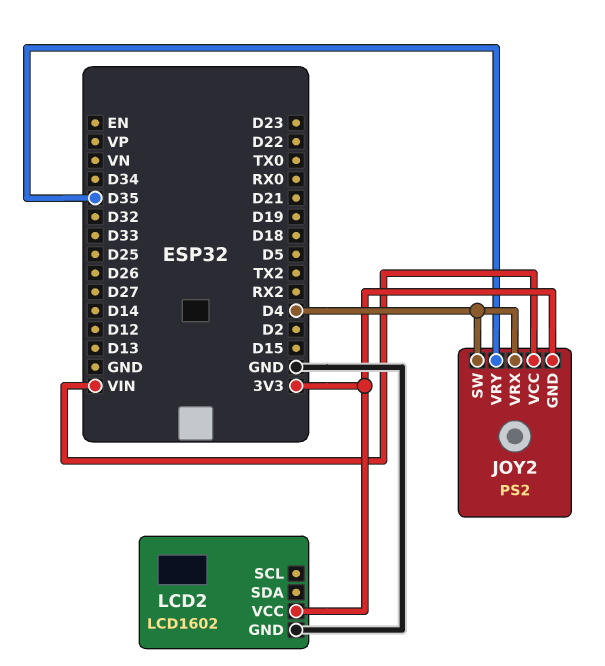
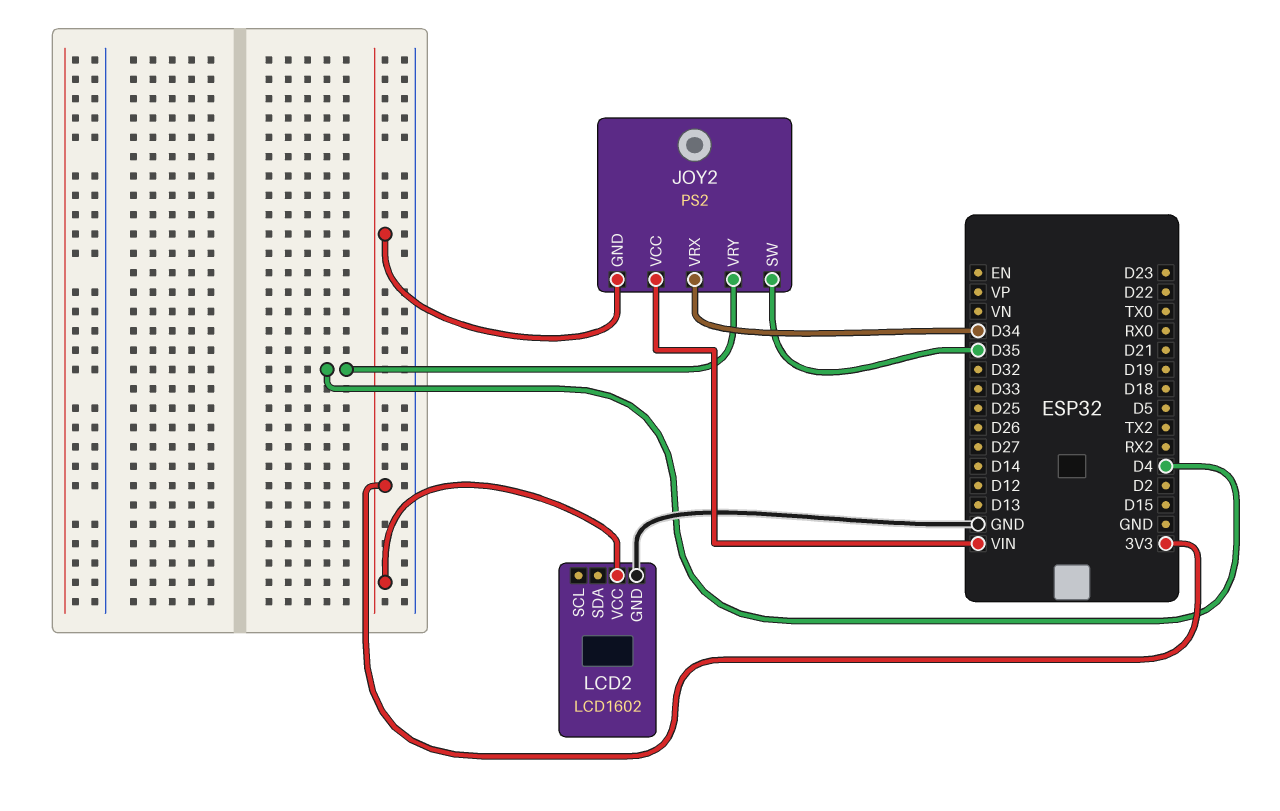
JOY2 pin SW: D4 -> D35
JOY2 pin VRX: D4 -> D34
JOY2 pin VRY: D35 -> D4

